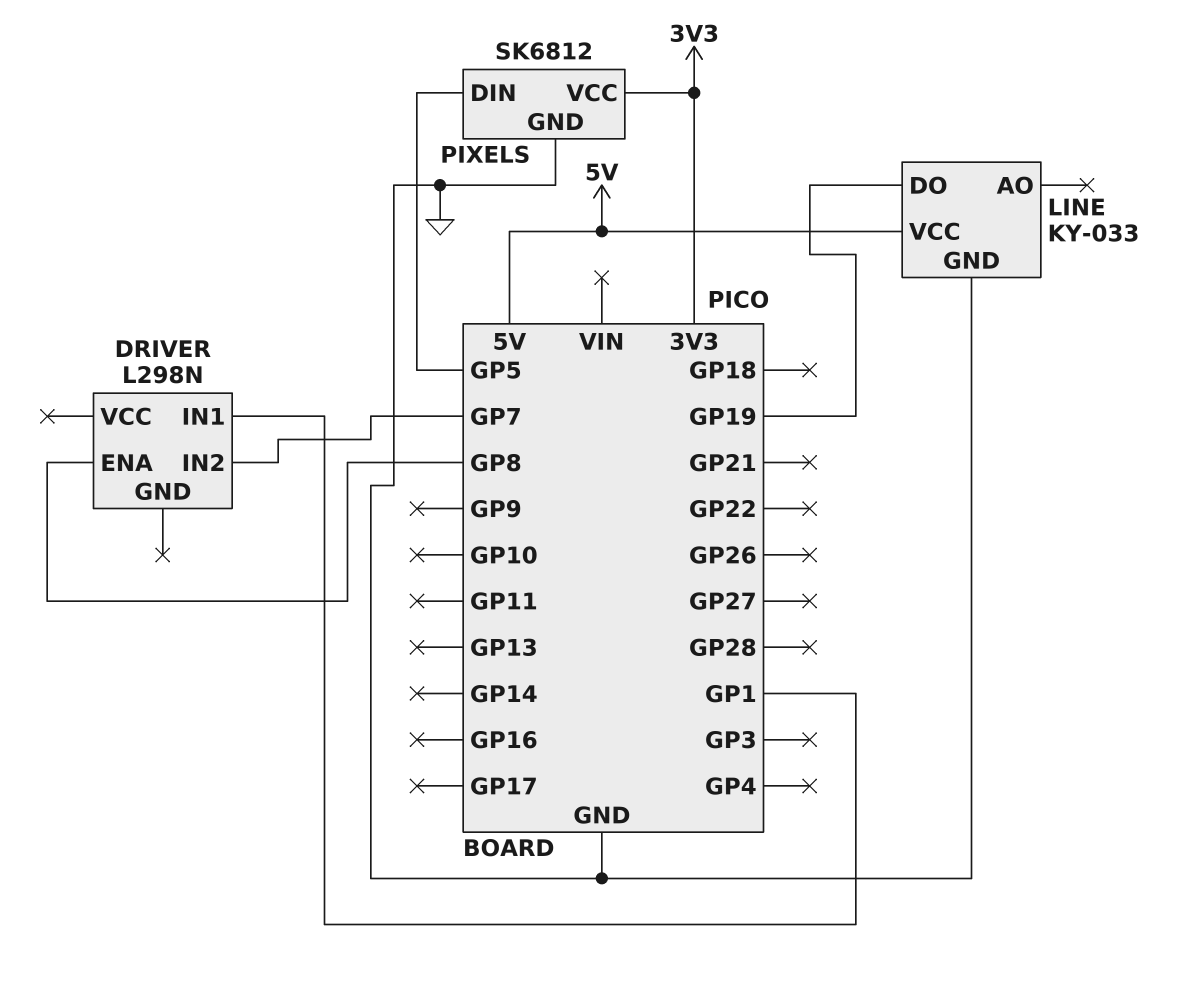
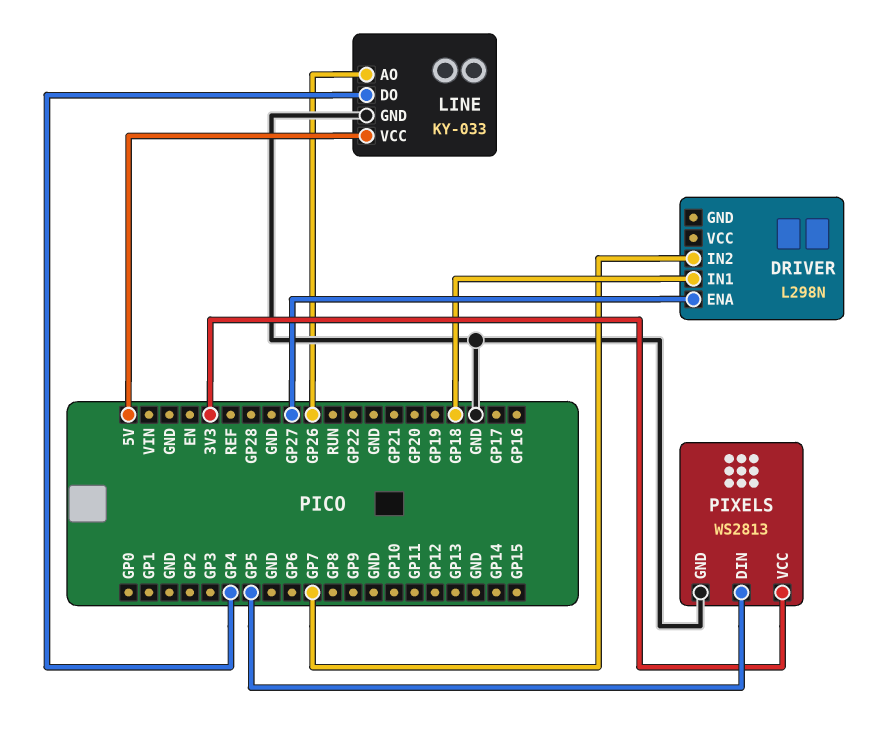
DRIVER pin ENA: GP8 -> GP27
DRIVER pin IN1: GP1 -> GP18
LINE pin AO: none -> GP26
LINE pin DO: GP19 -> GP4
PIXELS: SK6812 -> WS2813

